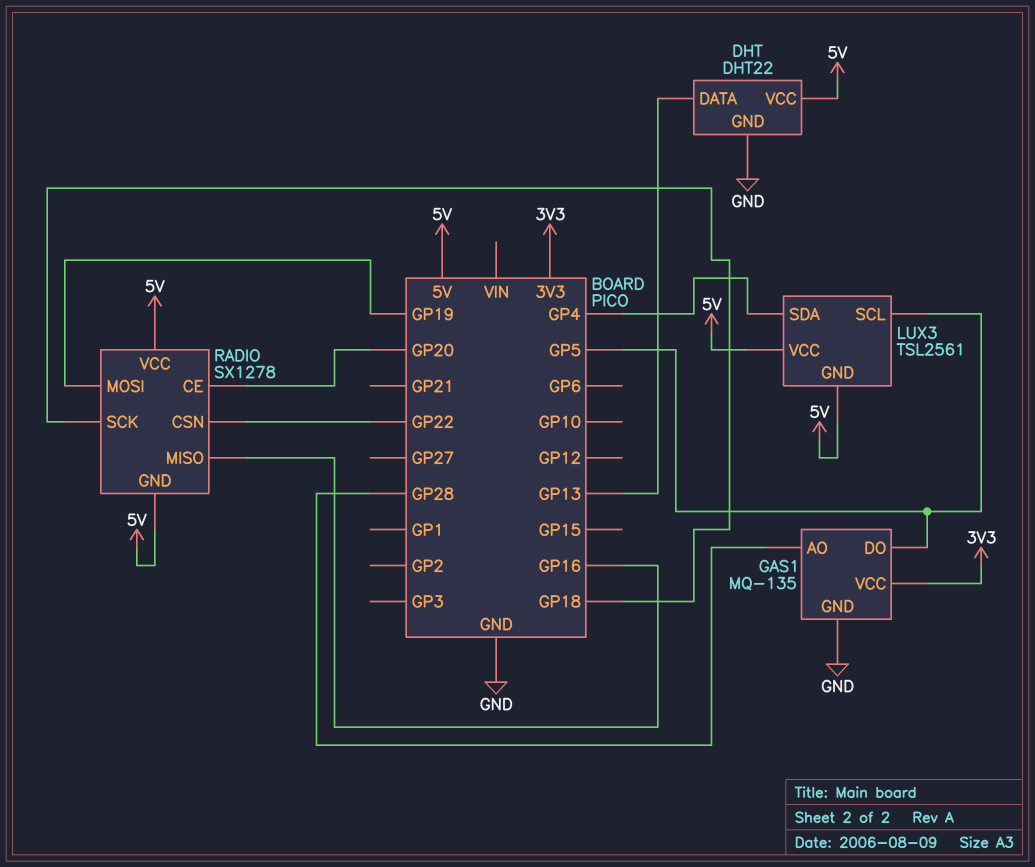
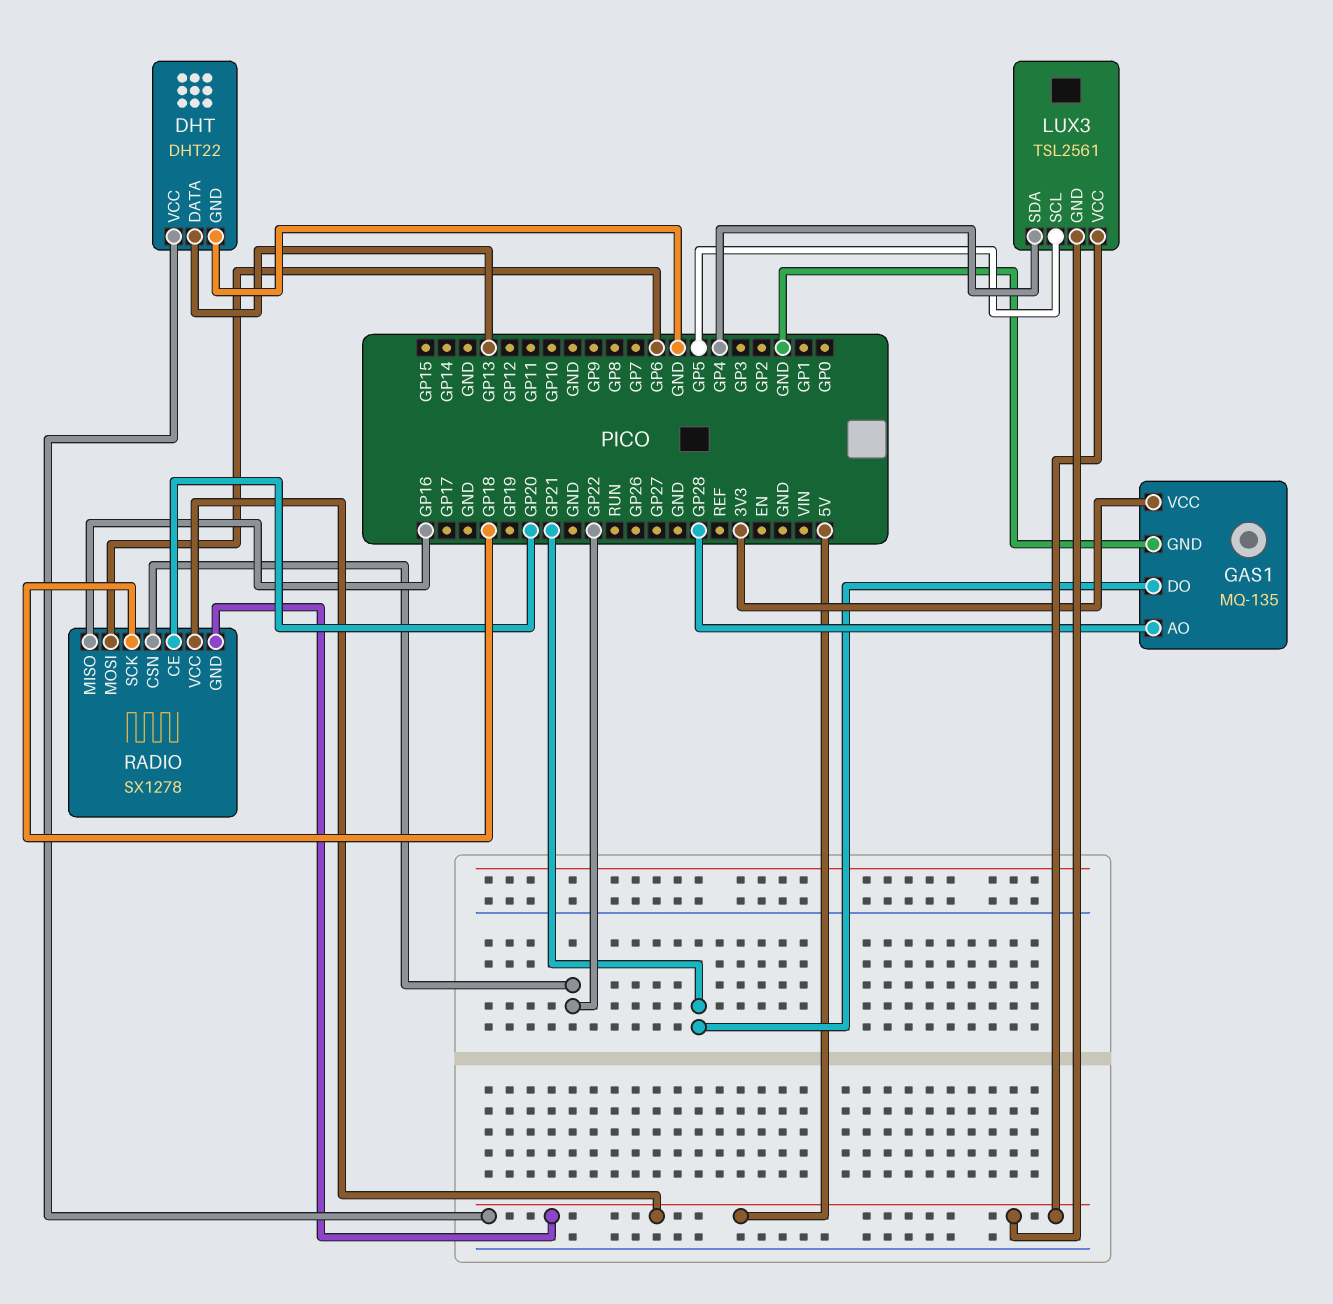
GAS1 pin DO: GP5 -> GP21
RADIO pin MOSI: GP19 -> GP6

